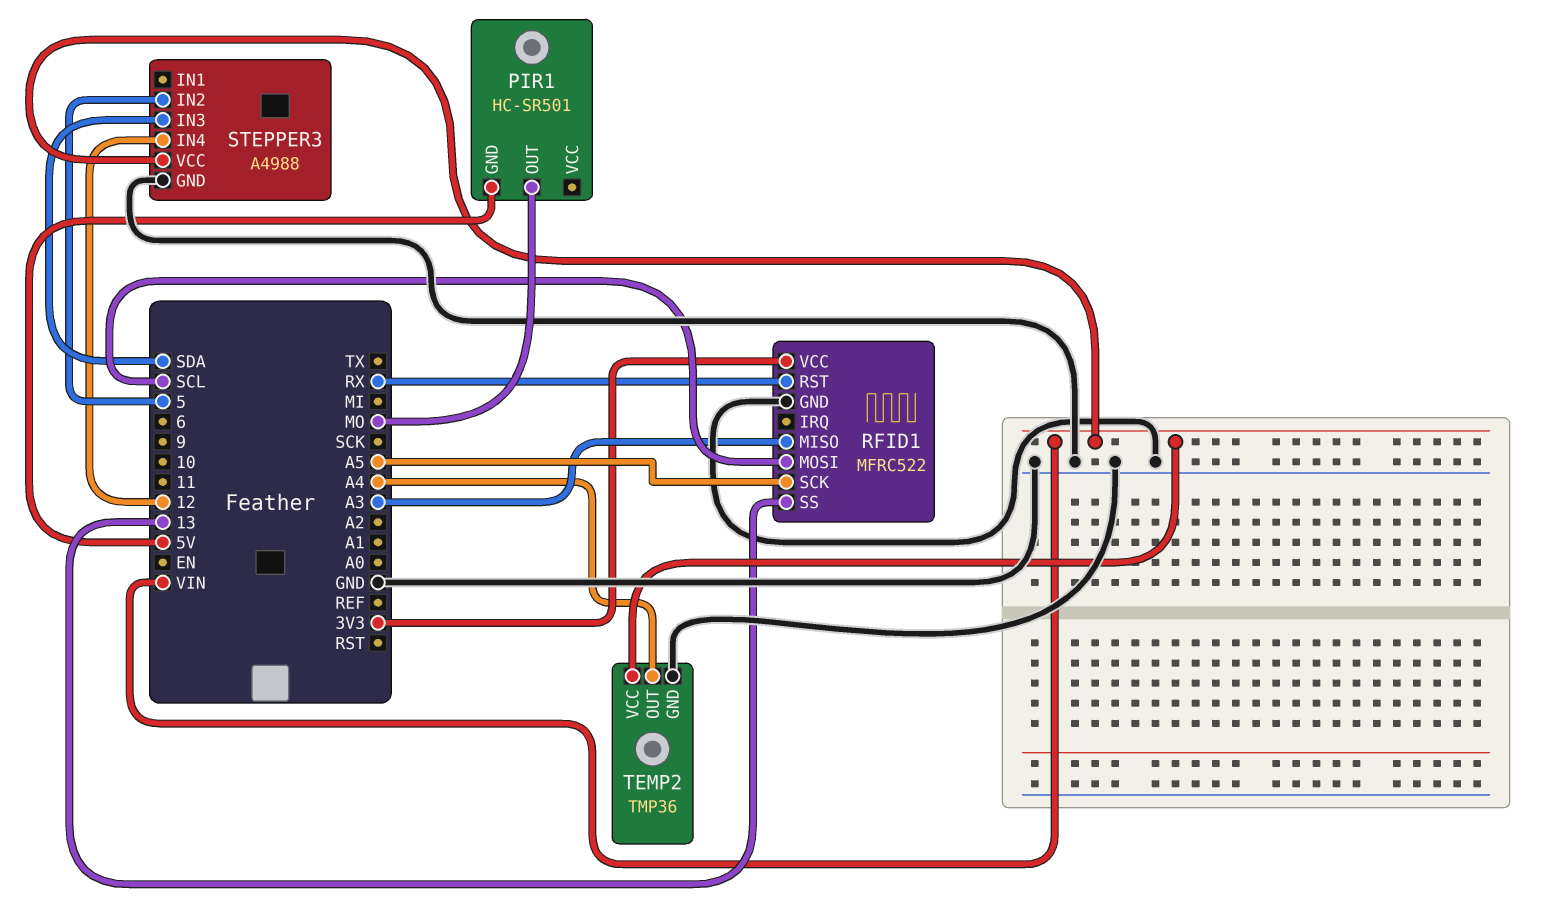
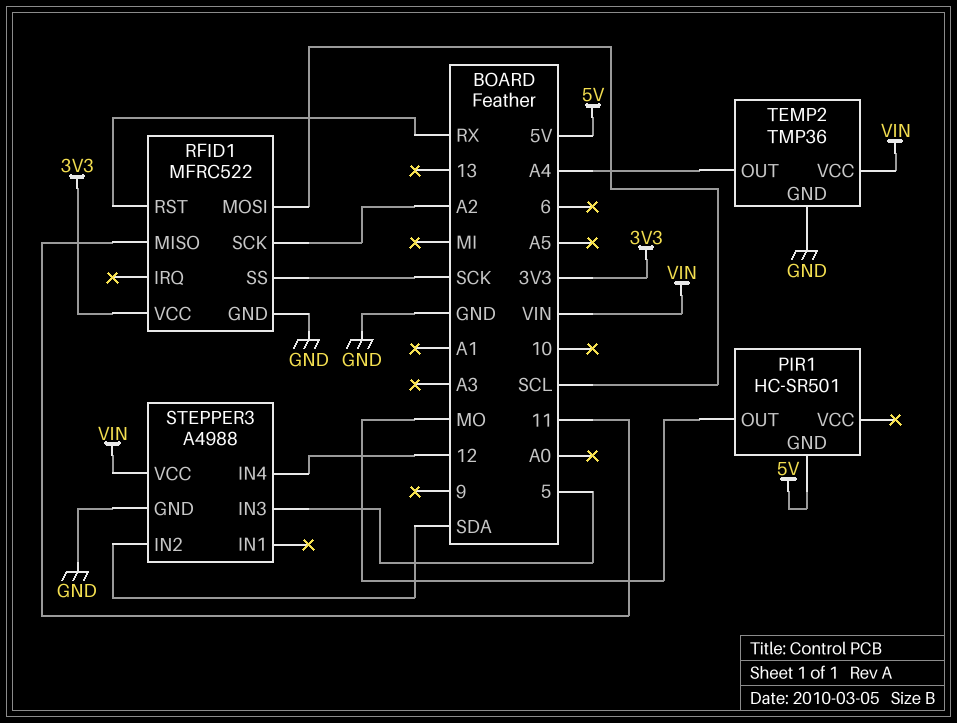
RFID1 pin MISO: A3 -> 11
RFID1 pin SCK: A5 -> A2
RFID1 pin SS: 13 -> SCK
STEPPER3 pin IN2: 5 -> SDA
STEPPER3 pin IN3: SDA -> 5

